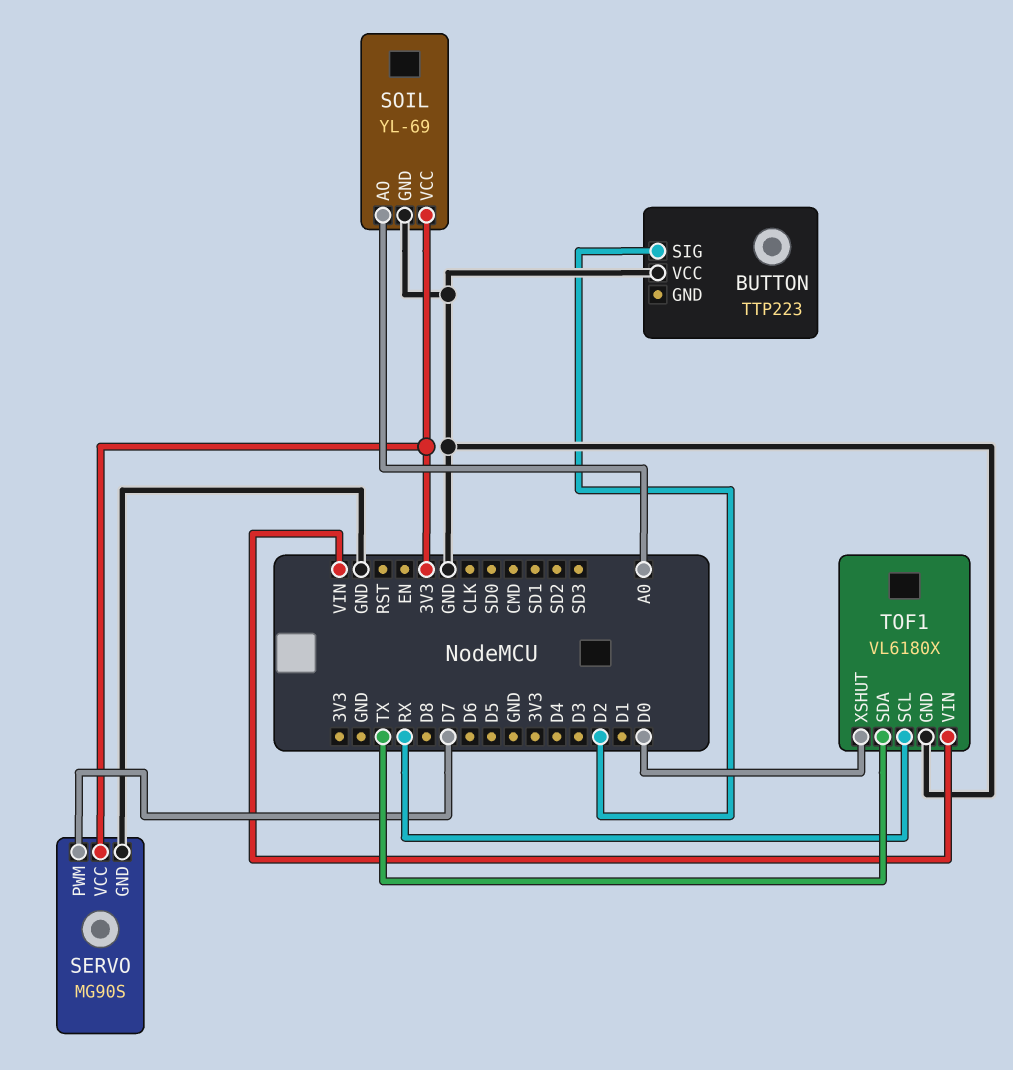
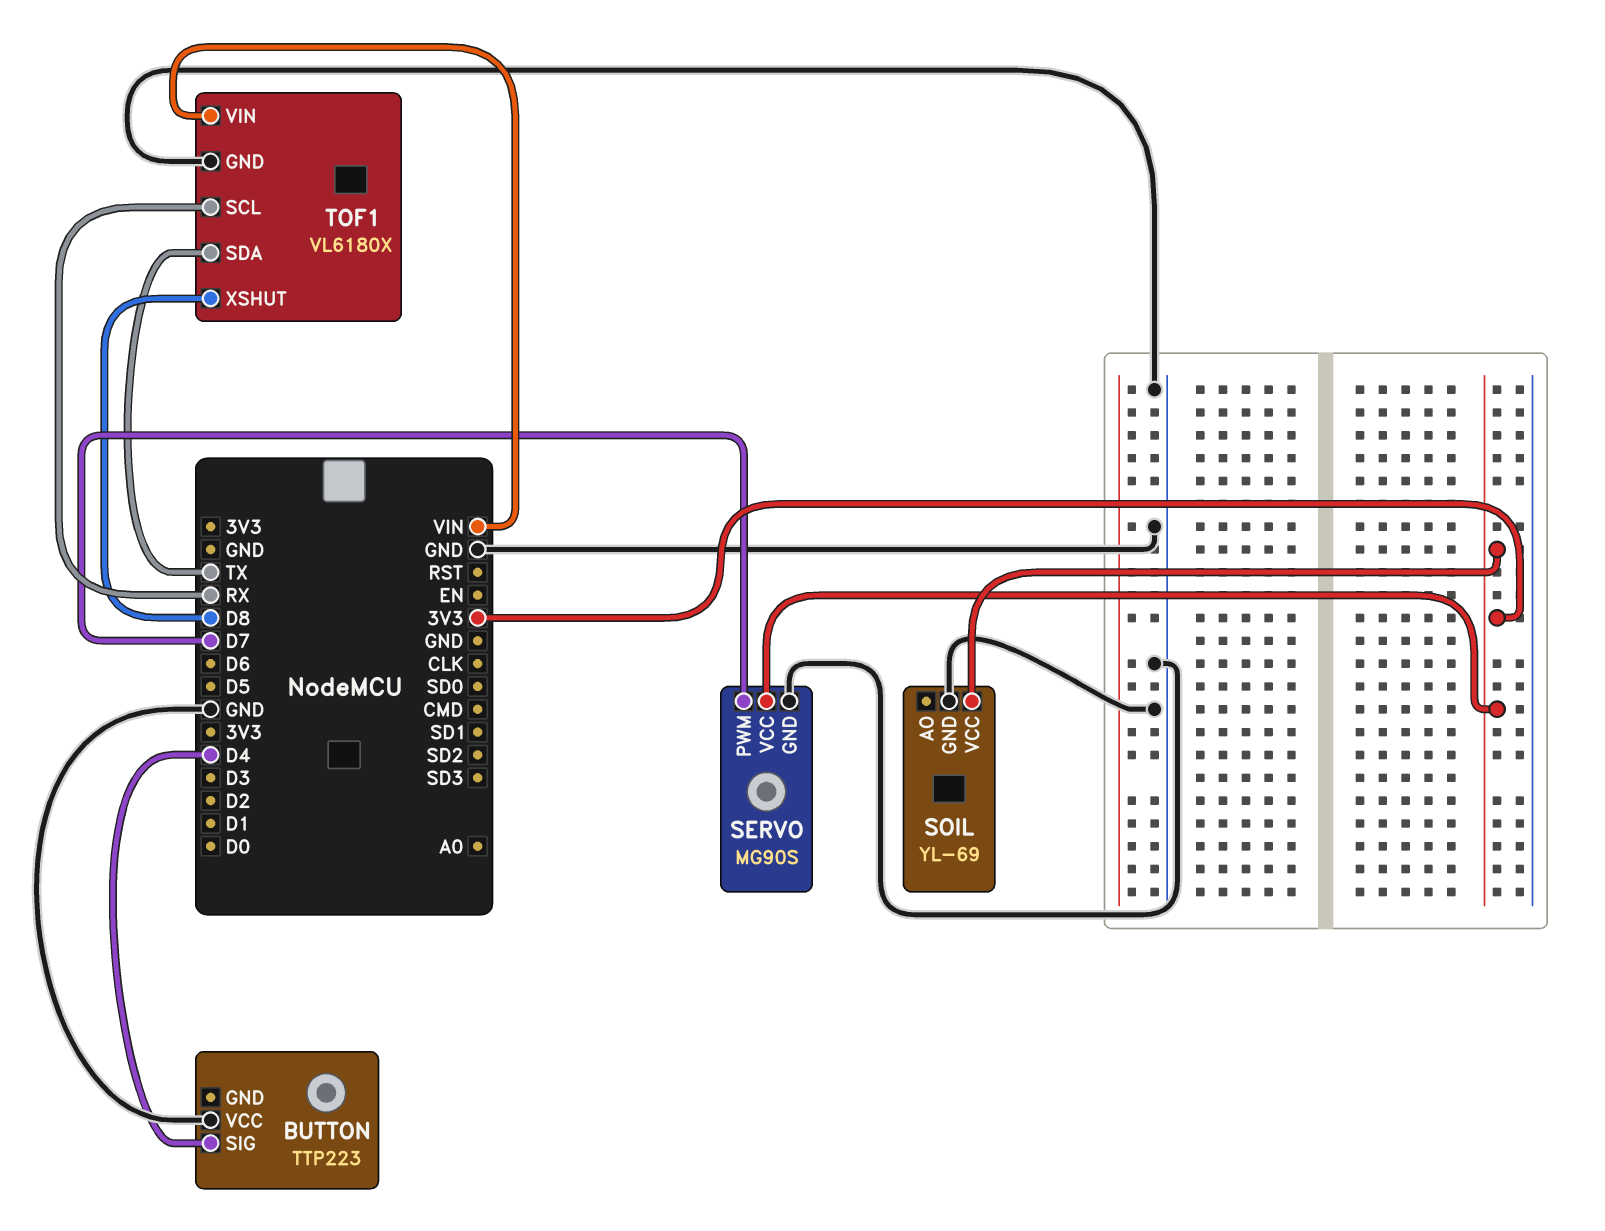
BUTTON pin SIG: D2 -> D4
SOIL pin AO: A0 -> none
TOF1 pin XSHUT: D0 -> D8

